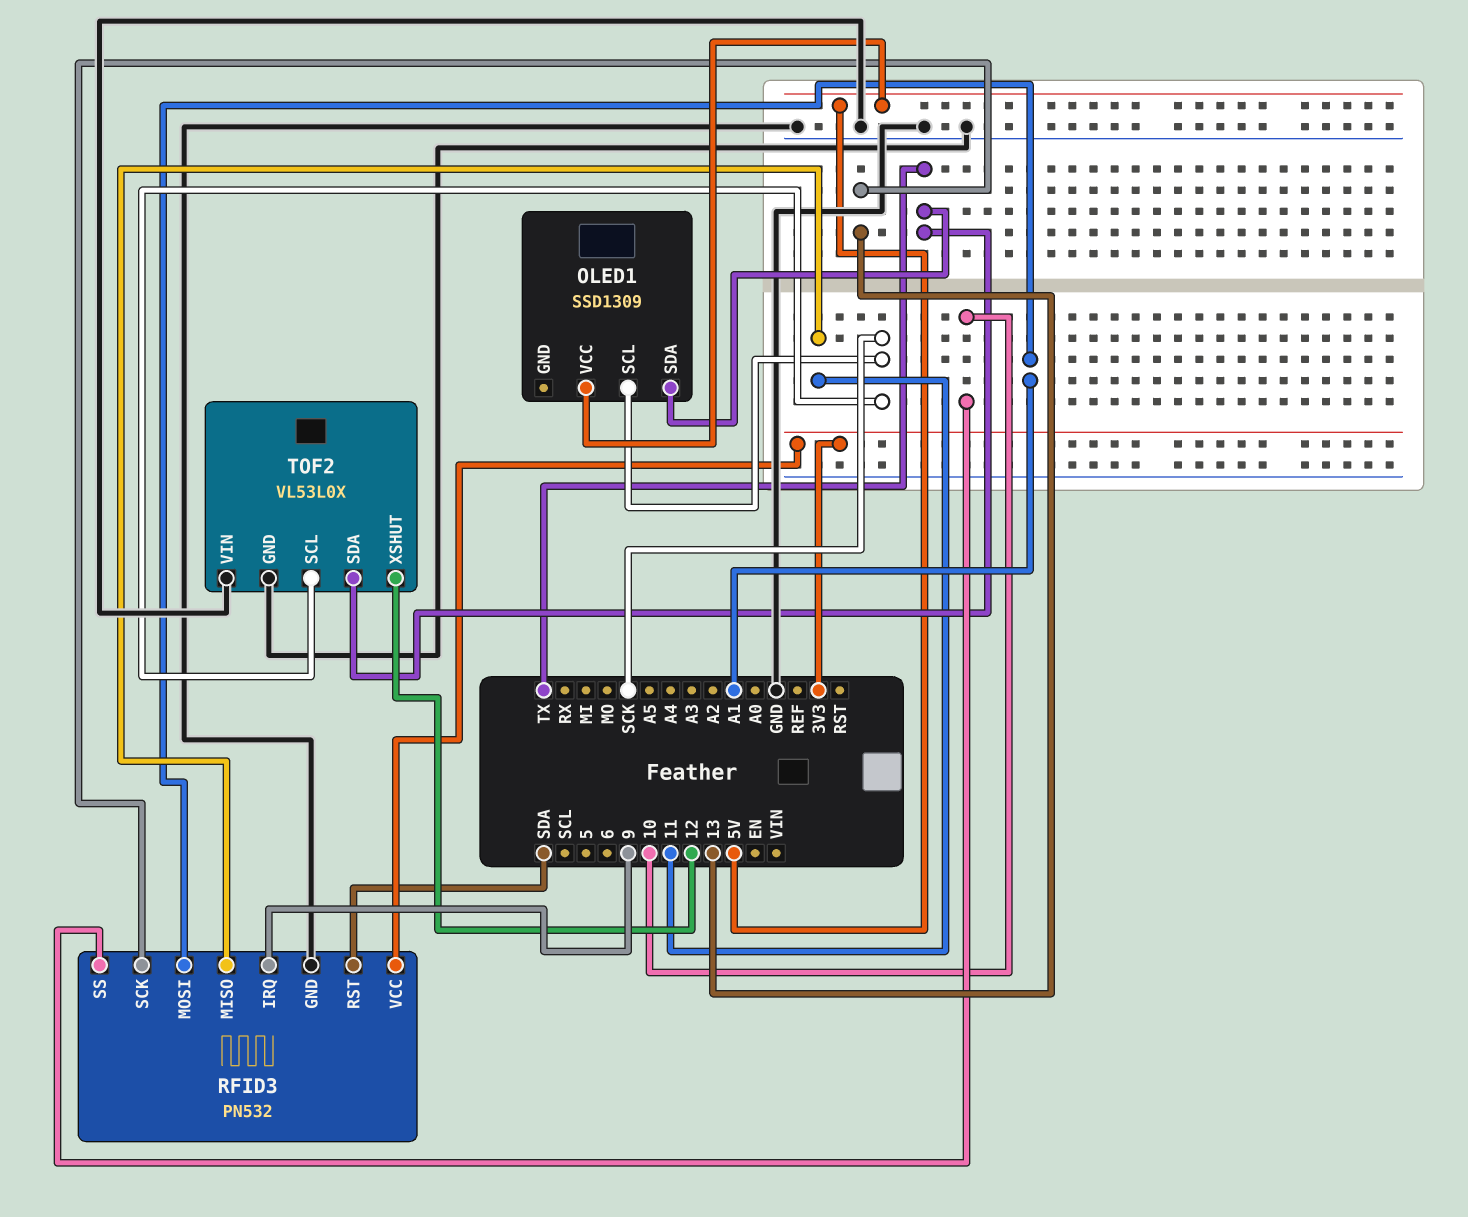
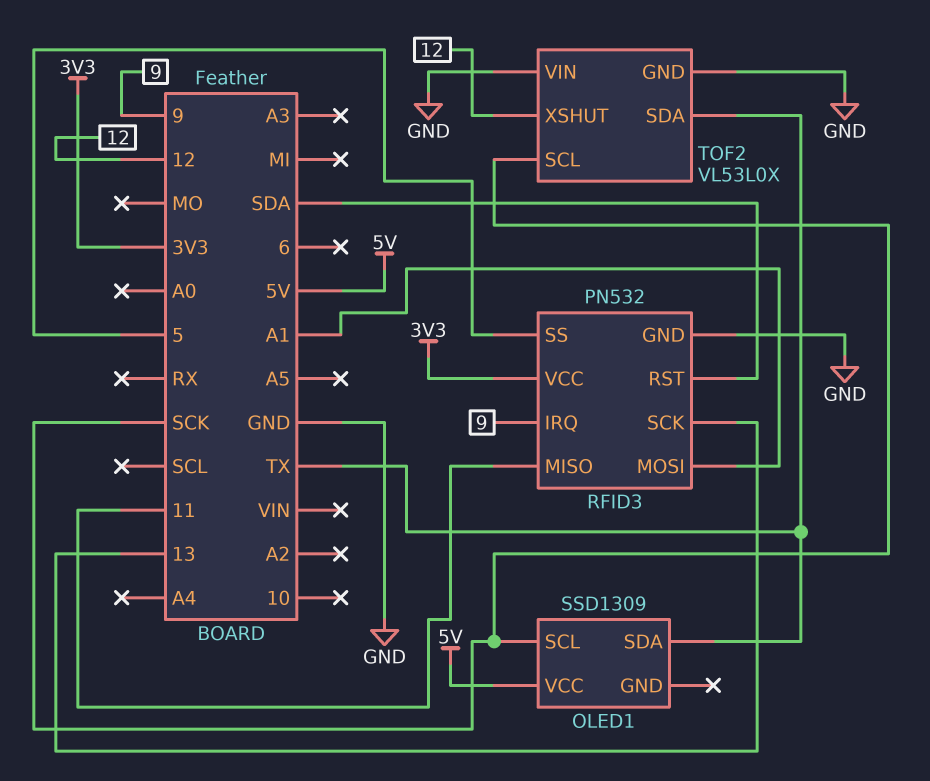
RFID3 pin SS: 10 -> 5

